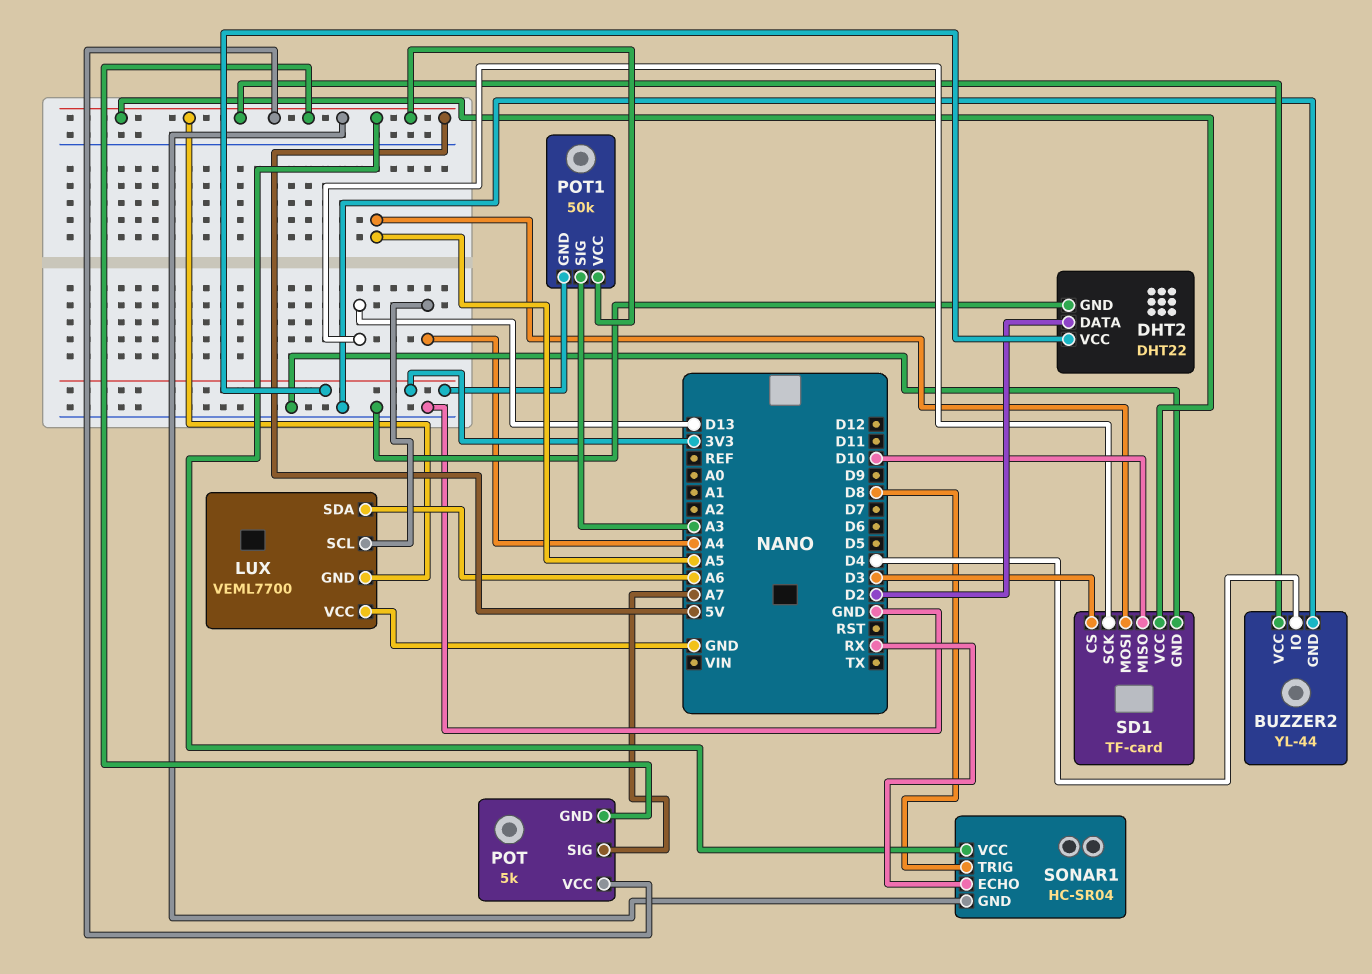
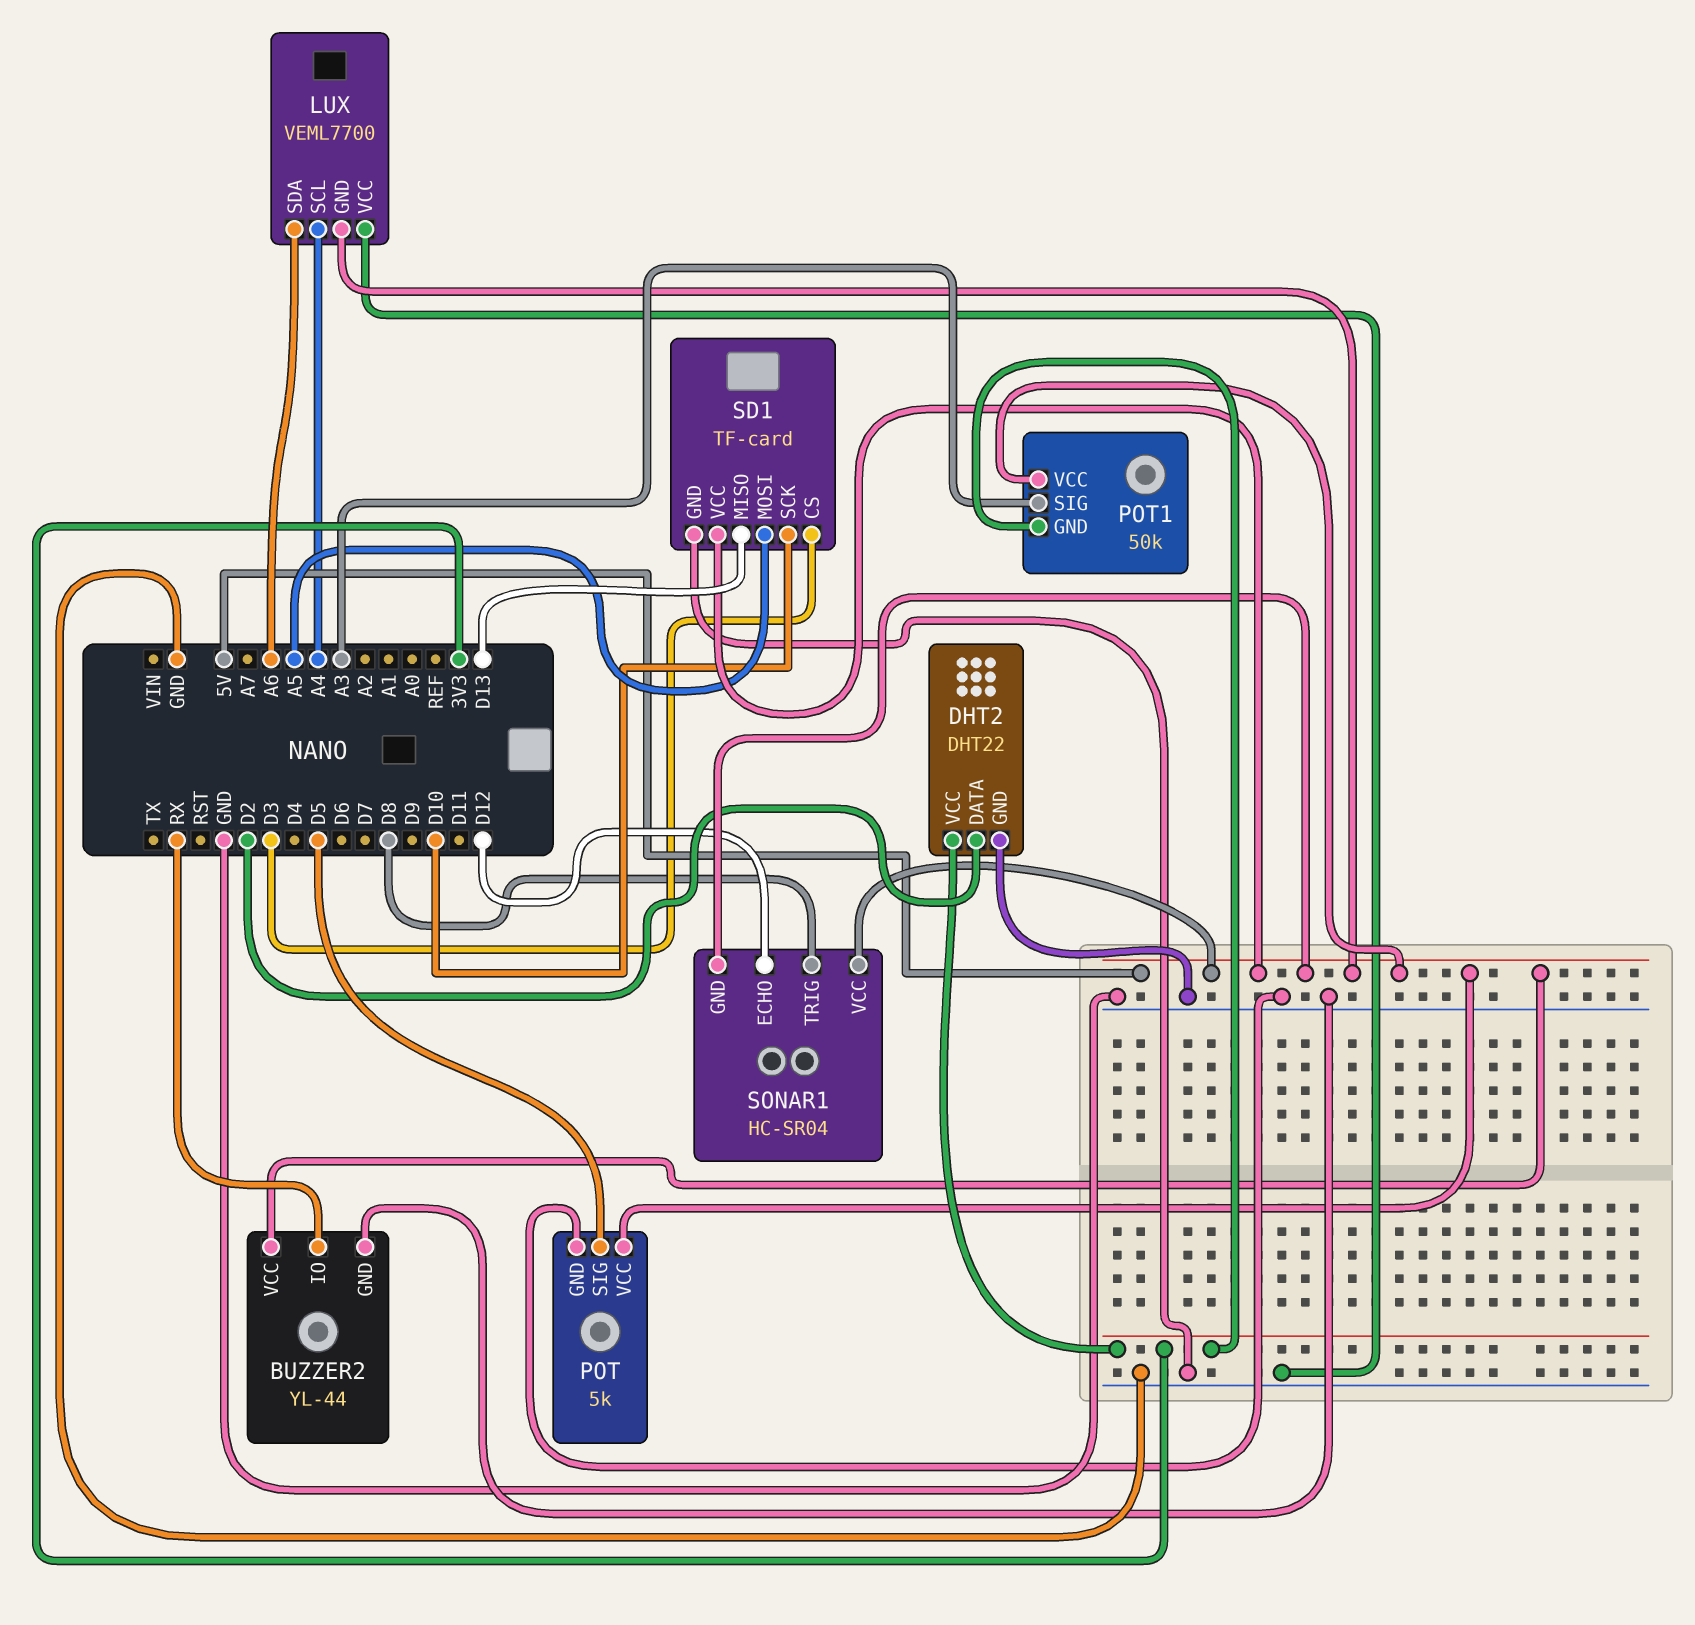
BUZZER2 pin IO: D4 -> RX
POT pin GND: 5V -> GND
POT pin SIG: A7 -> D5
SD1 pin MISO: D10 -> D13
SD1 pin SCK: D13 -> D10
SONAR1 pin ECHO: RX -> D12

